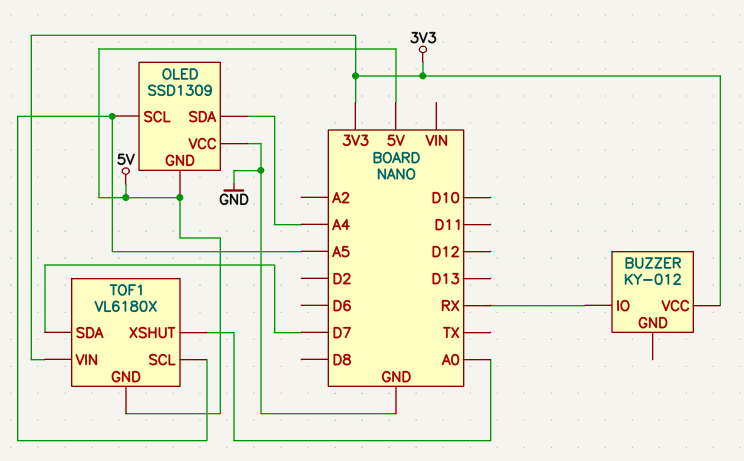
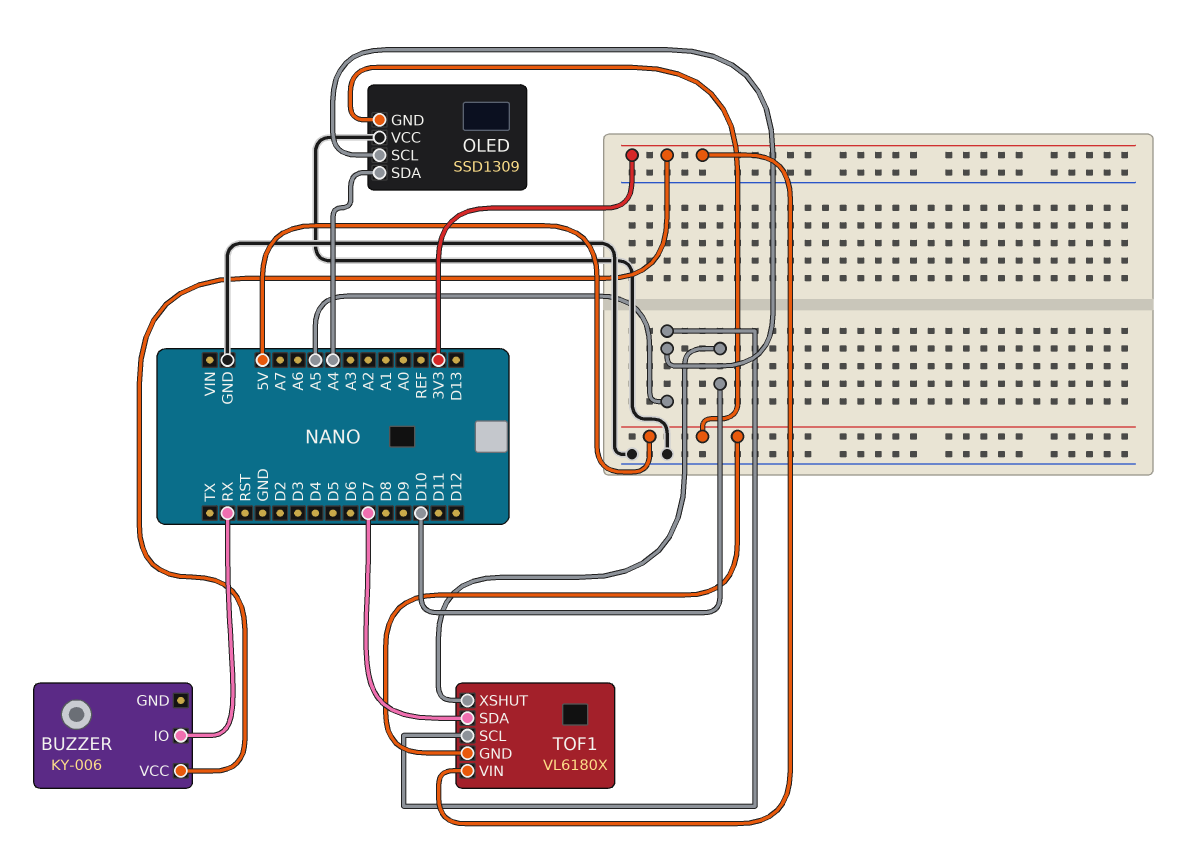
BUZZER: KY-012 -> KY-006
TOF1 pin XSHUT: A0 -> D10

